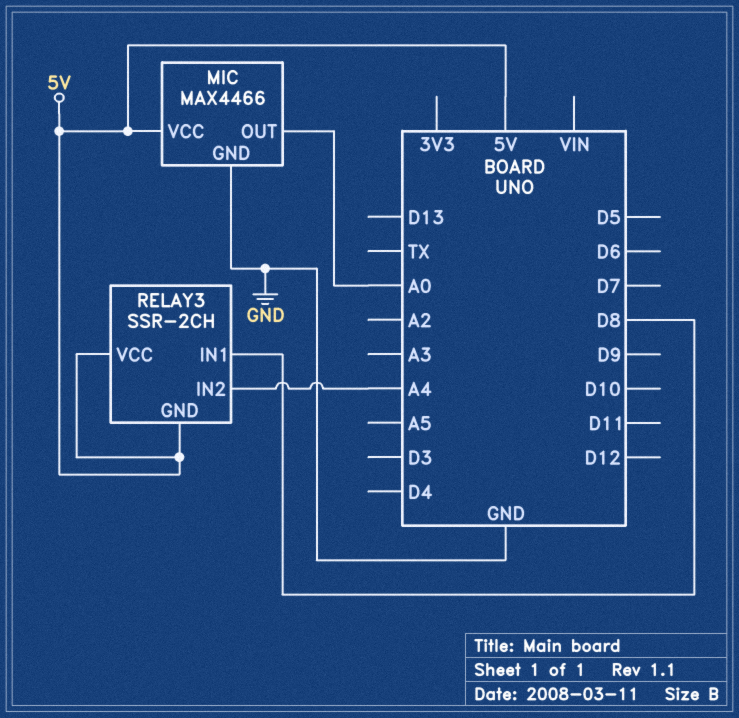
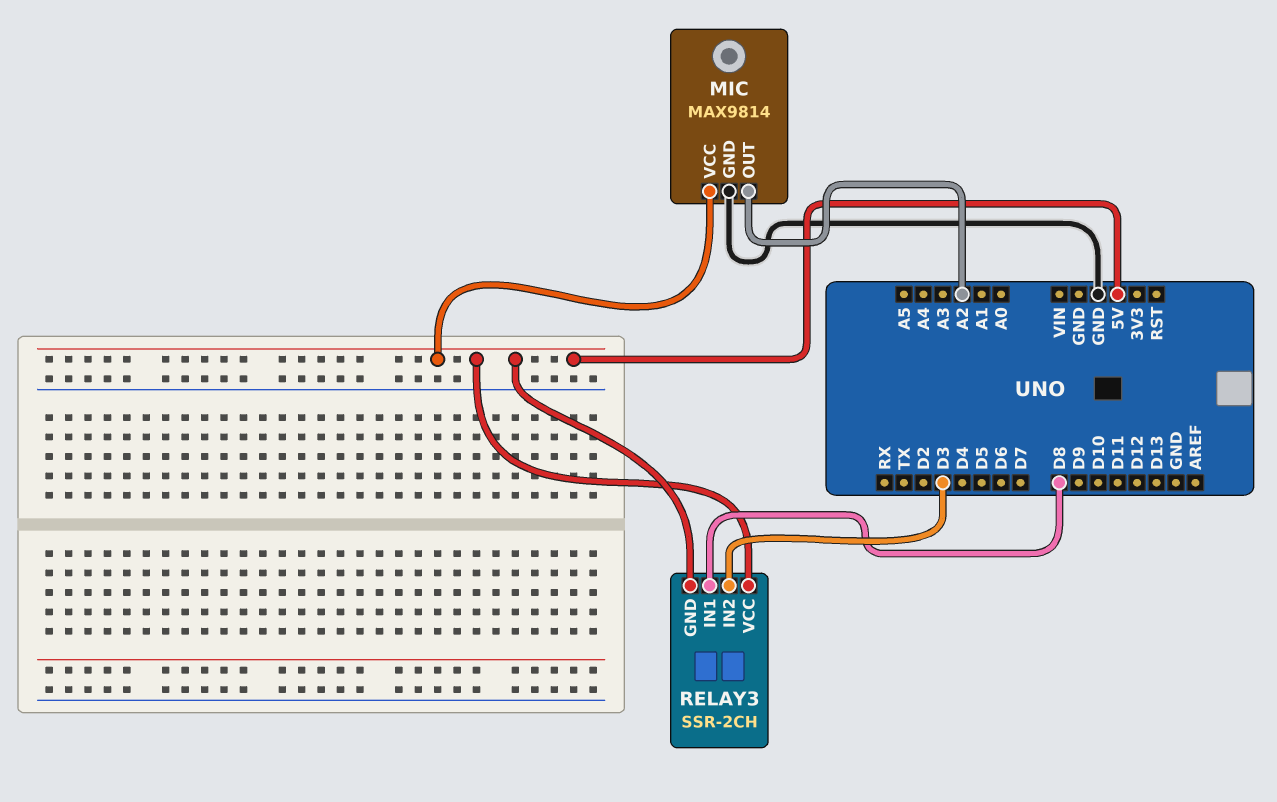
MIC: MAX4466 -> MAX9814
MIC pin OUT: A0 -> A2
RELAY3 pin IN2: A4 -> D3

